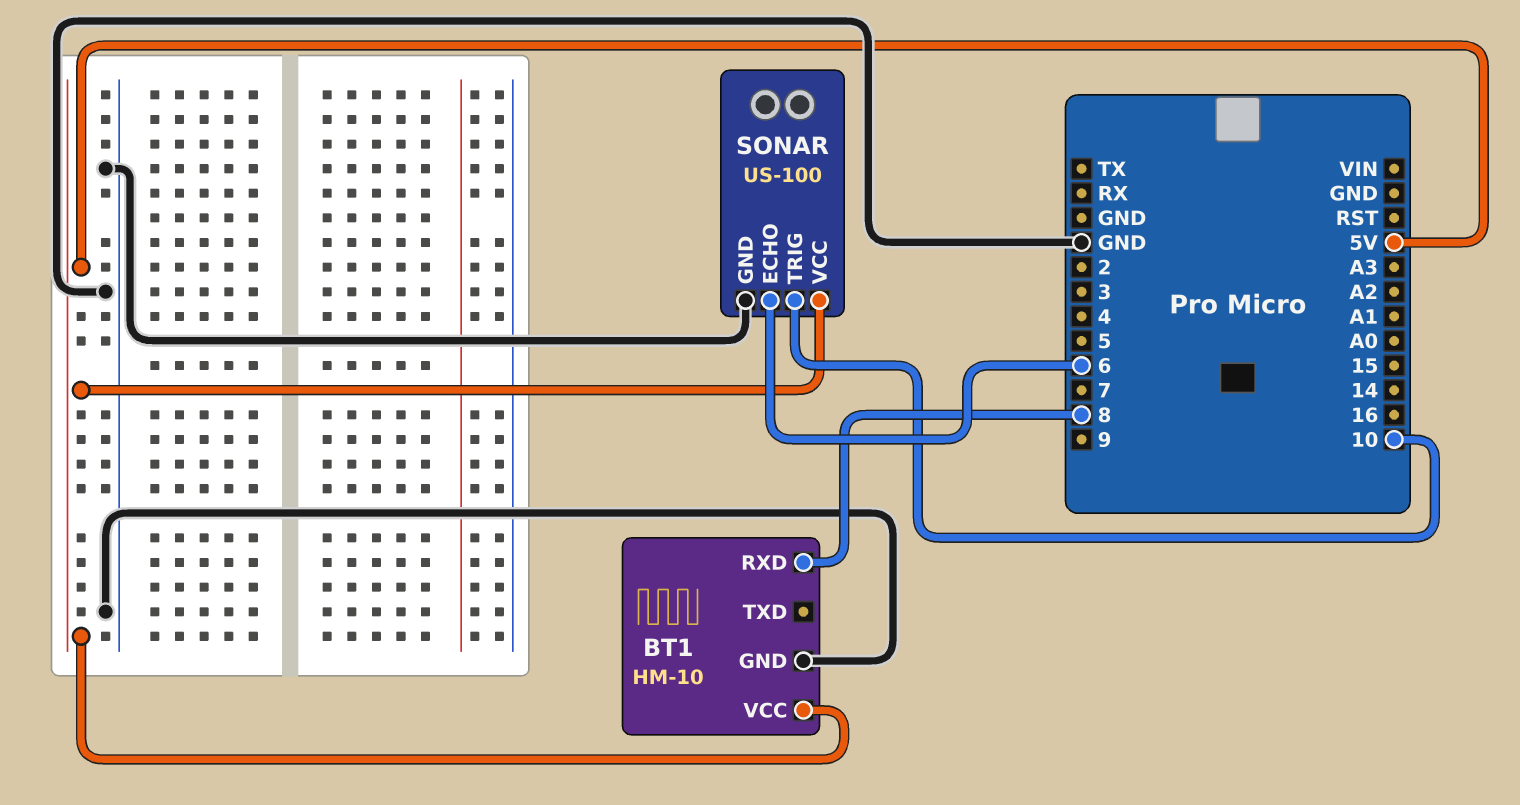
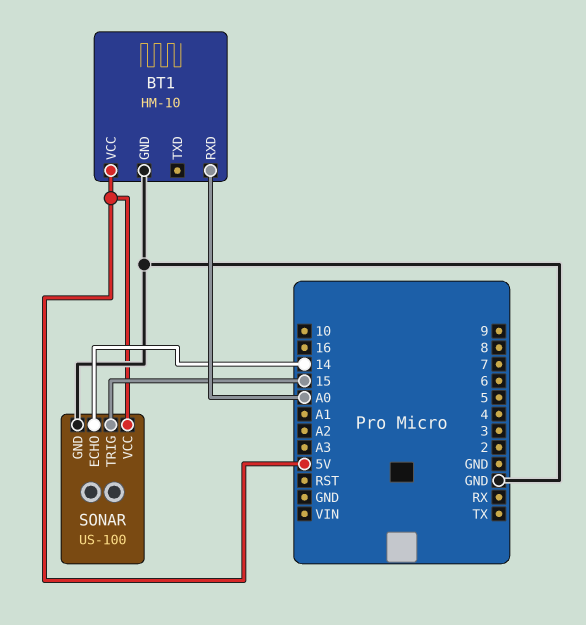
BT1 pin RXD: 8 -> A0
SONAR pin ECHO: 6 -> 14
SONAR pin TRIG: 10 -> 15

